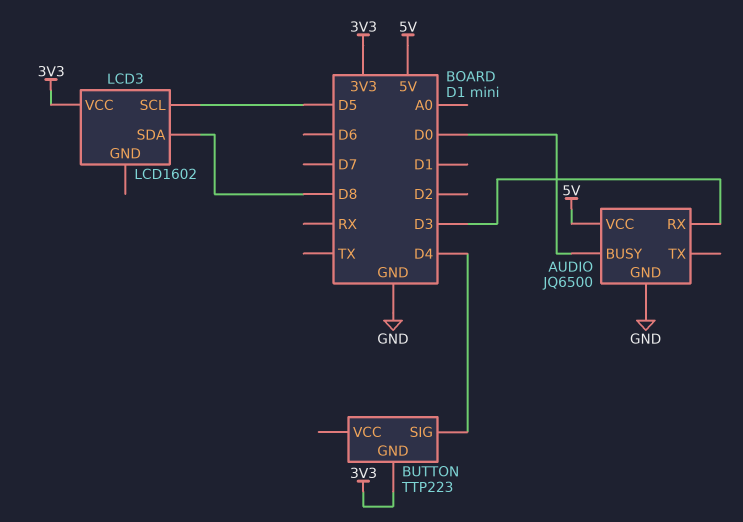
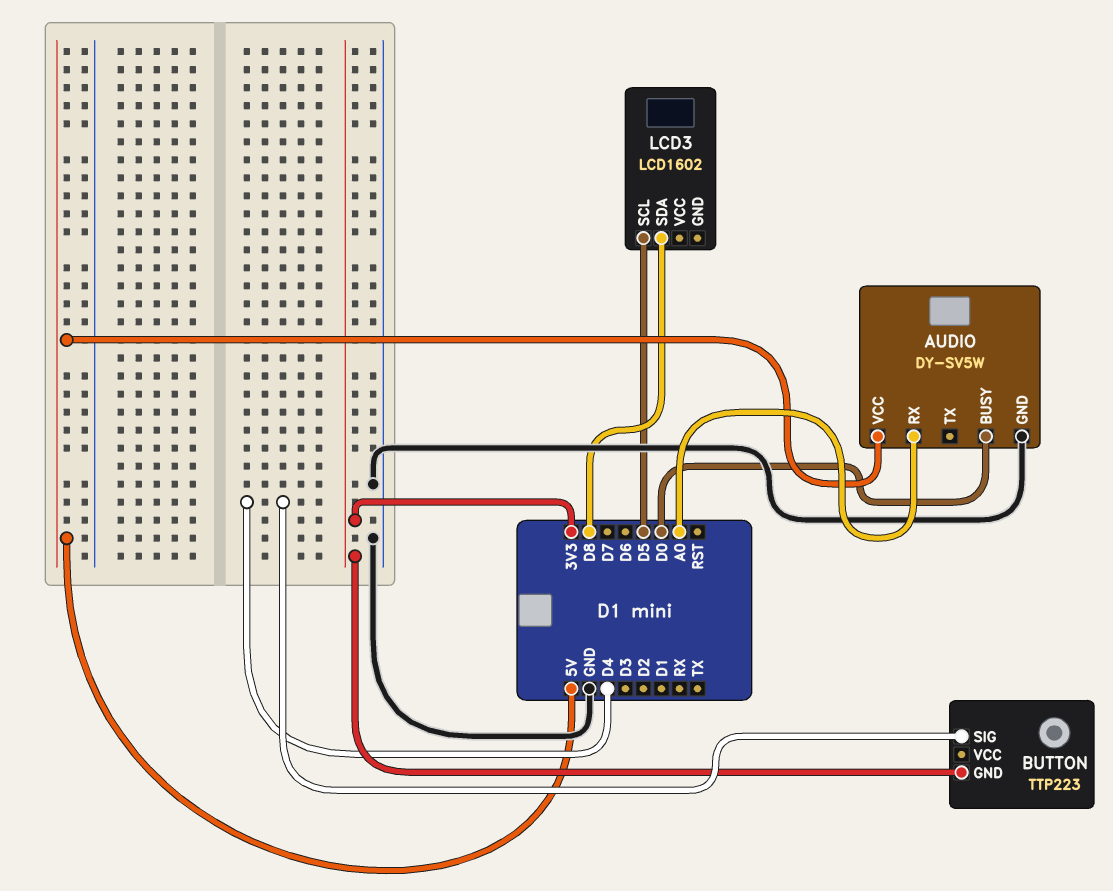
AUDIO: JQ6500 -> DY-SV5W
AUDIO pin RX: D3 -> A0
LCD3 pin VCC: 3V3 -> none

